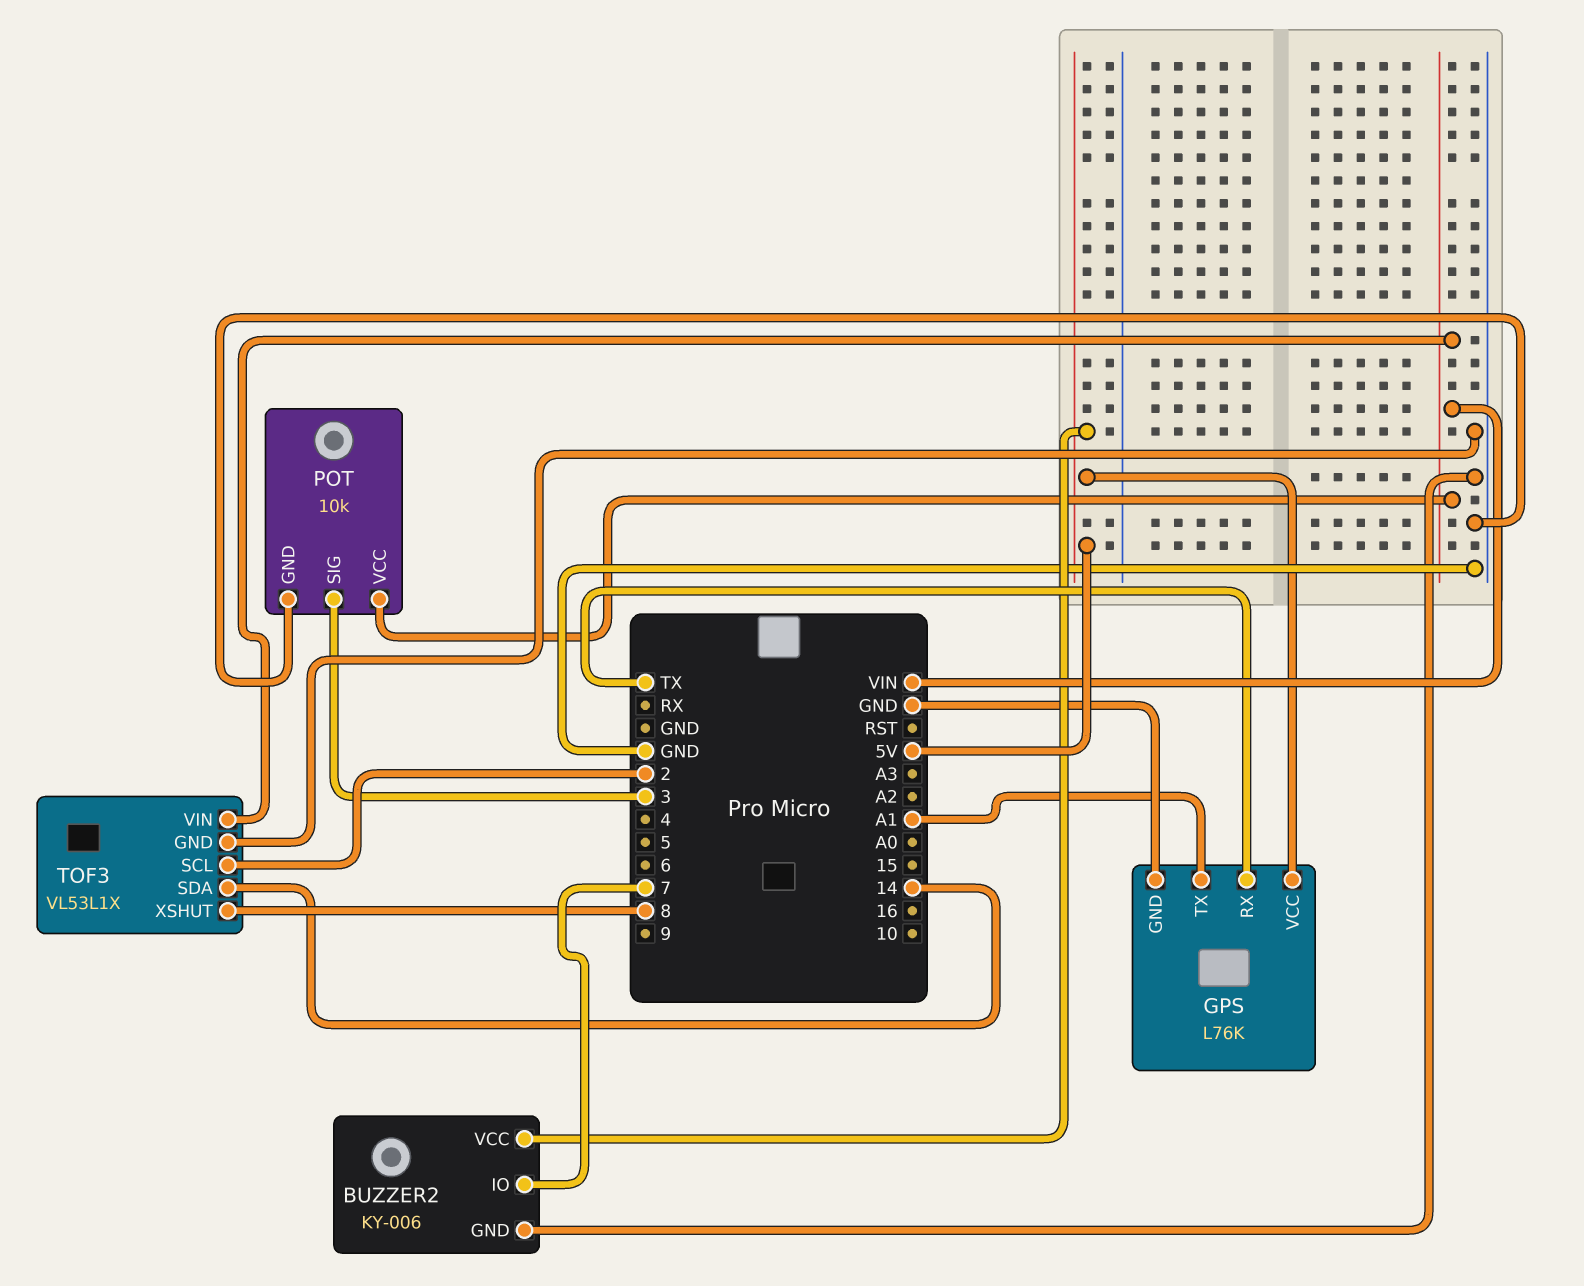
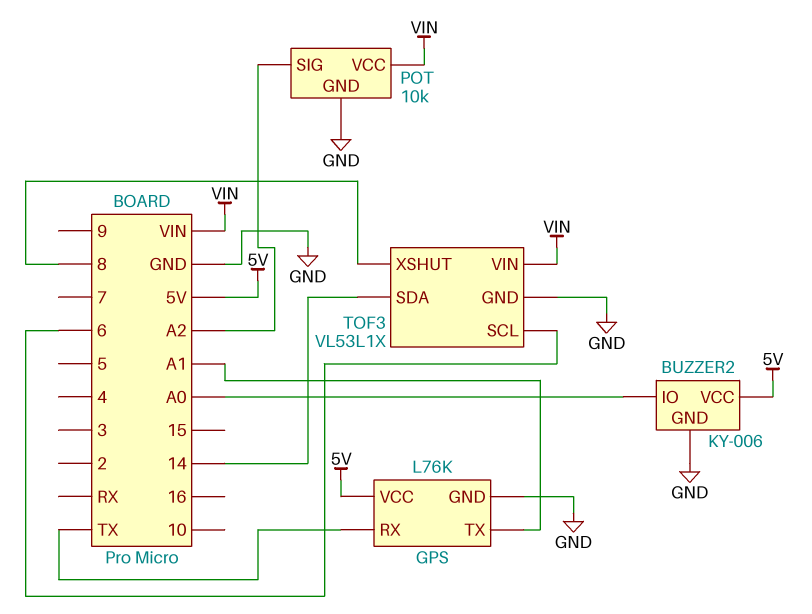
BUZZER2 pin IO: 7 -> A0
POT pin SIG: 3 -> A2
TOF3 pin SCL: 2 -> 6

